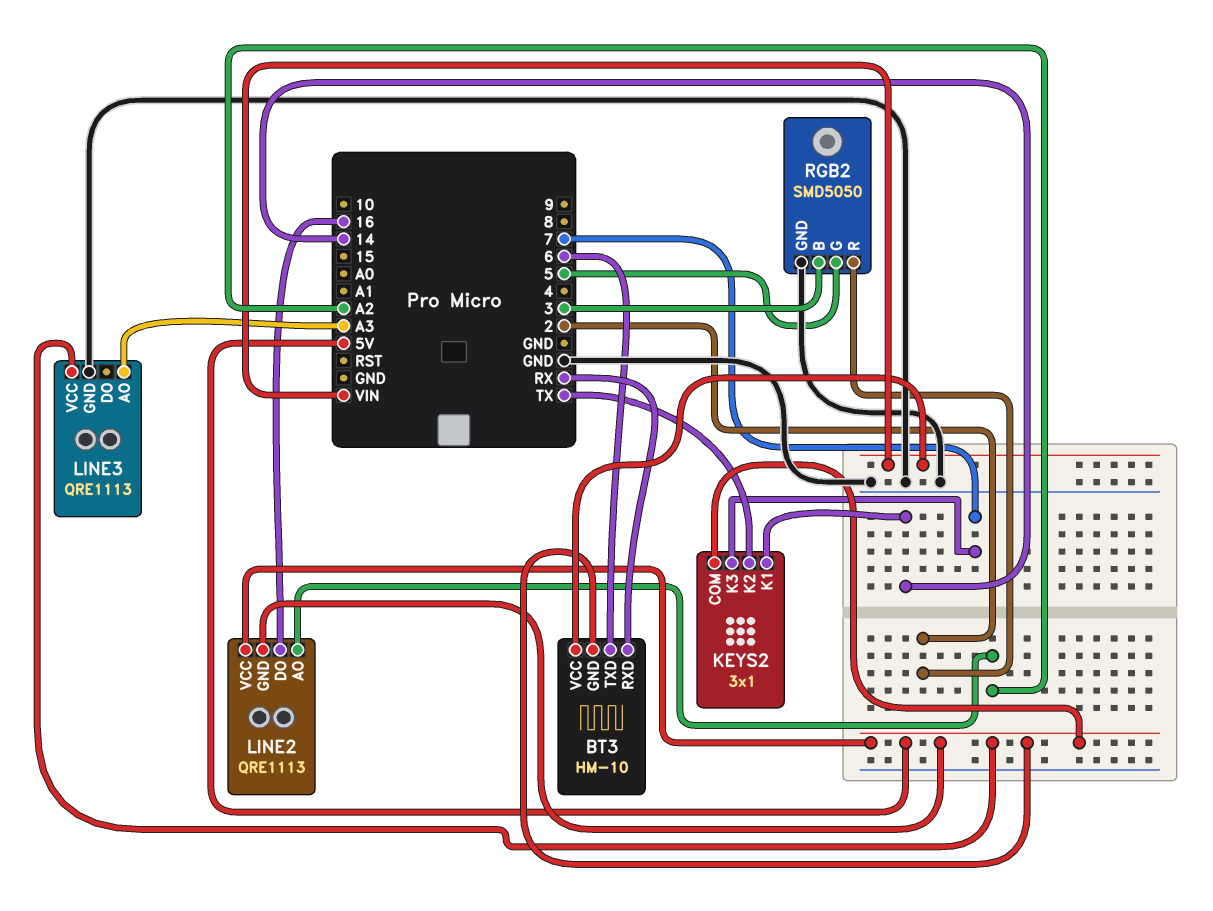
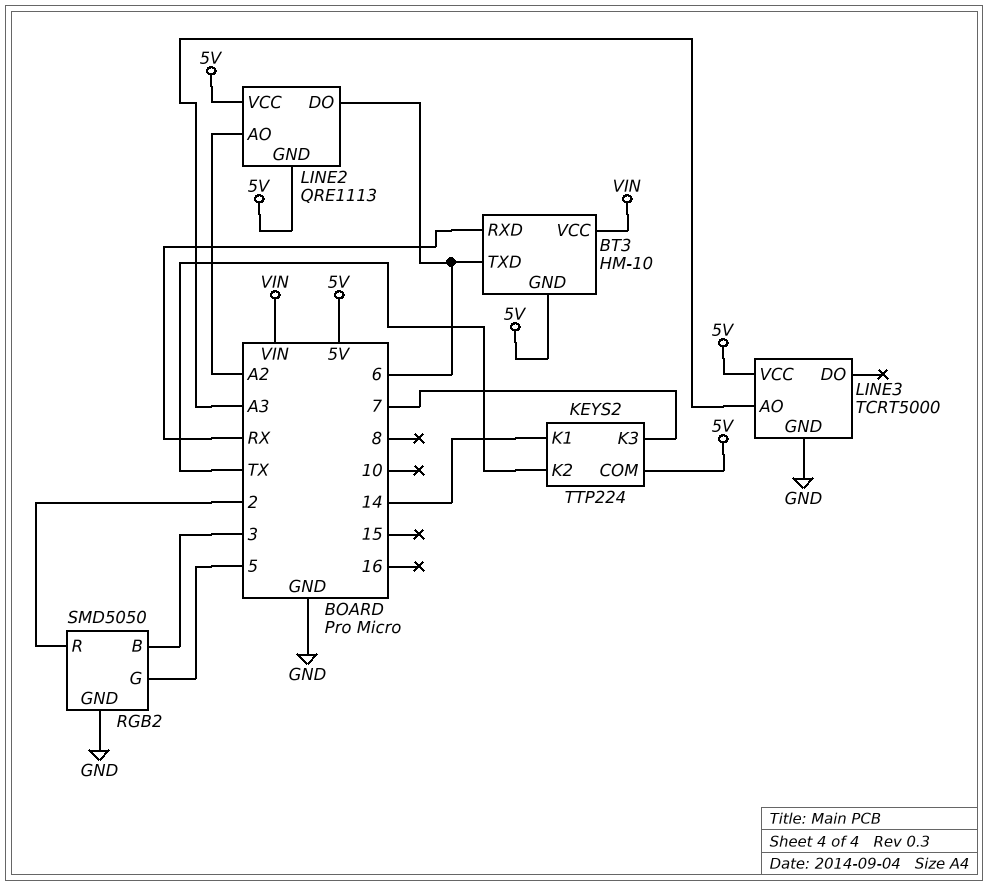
KEYS2: 3x1 -> TTP224
LINE2 pin DO: 16 -> 6
LINE3: QRE1113 -> TCRT5000

